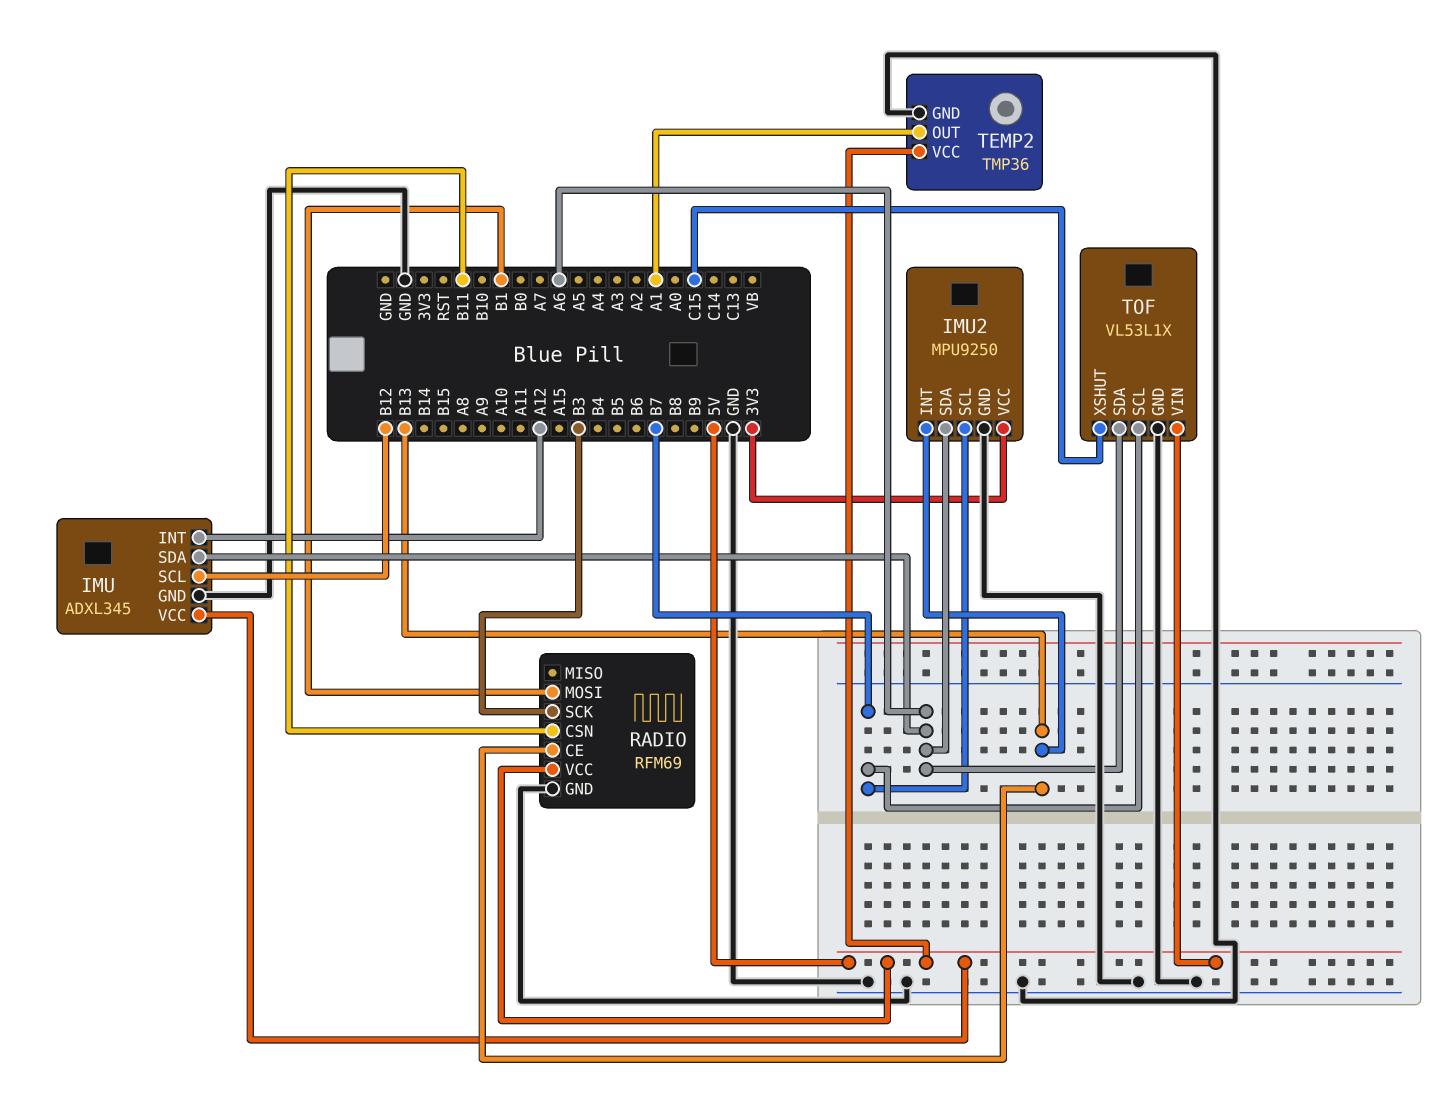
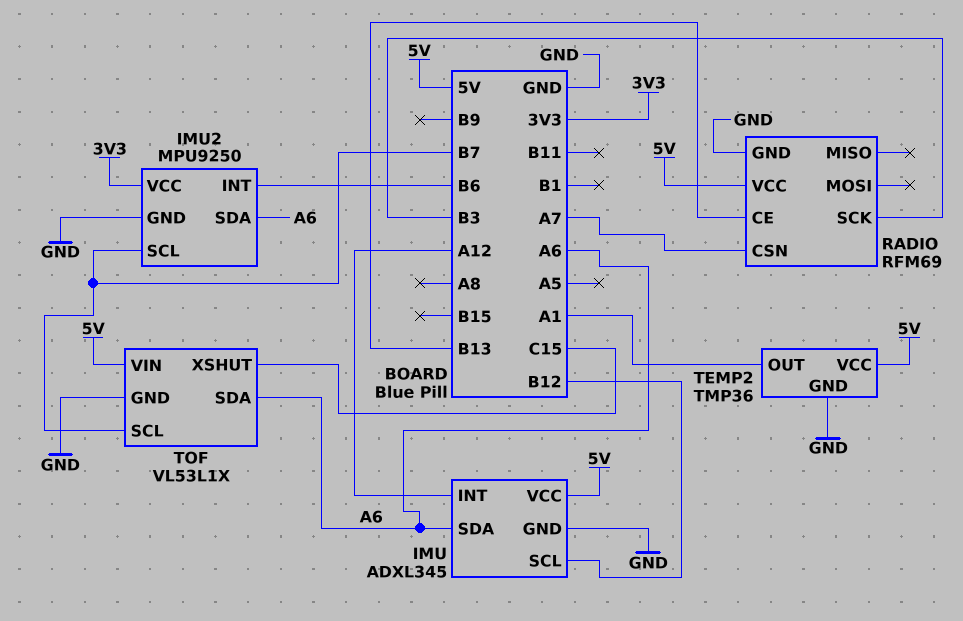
IMU2 pin INT: B13 -> B6
RADIO pin CSN: B11 -> A7
RADIO pin MOSI: B1 -> none

